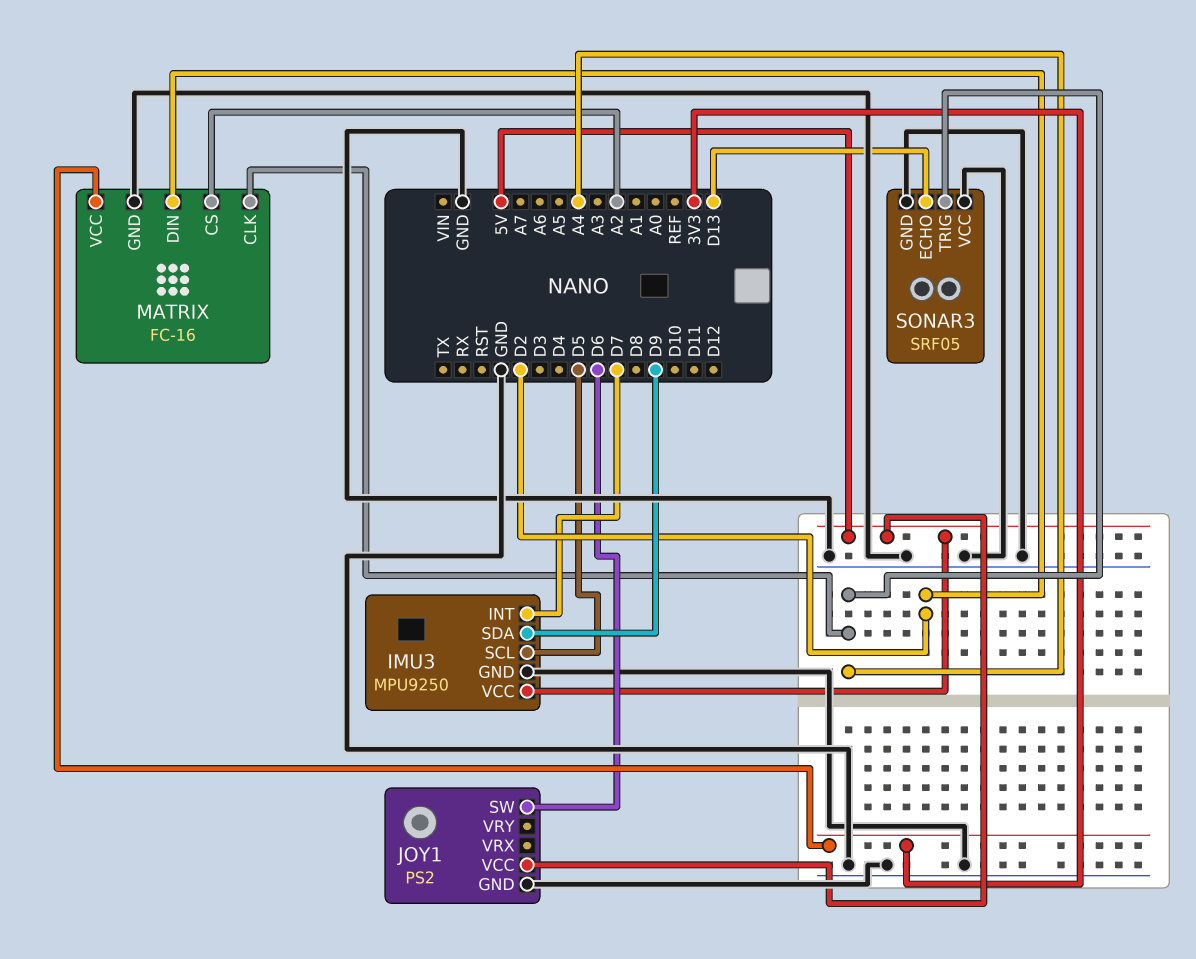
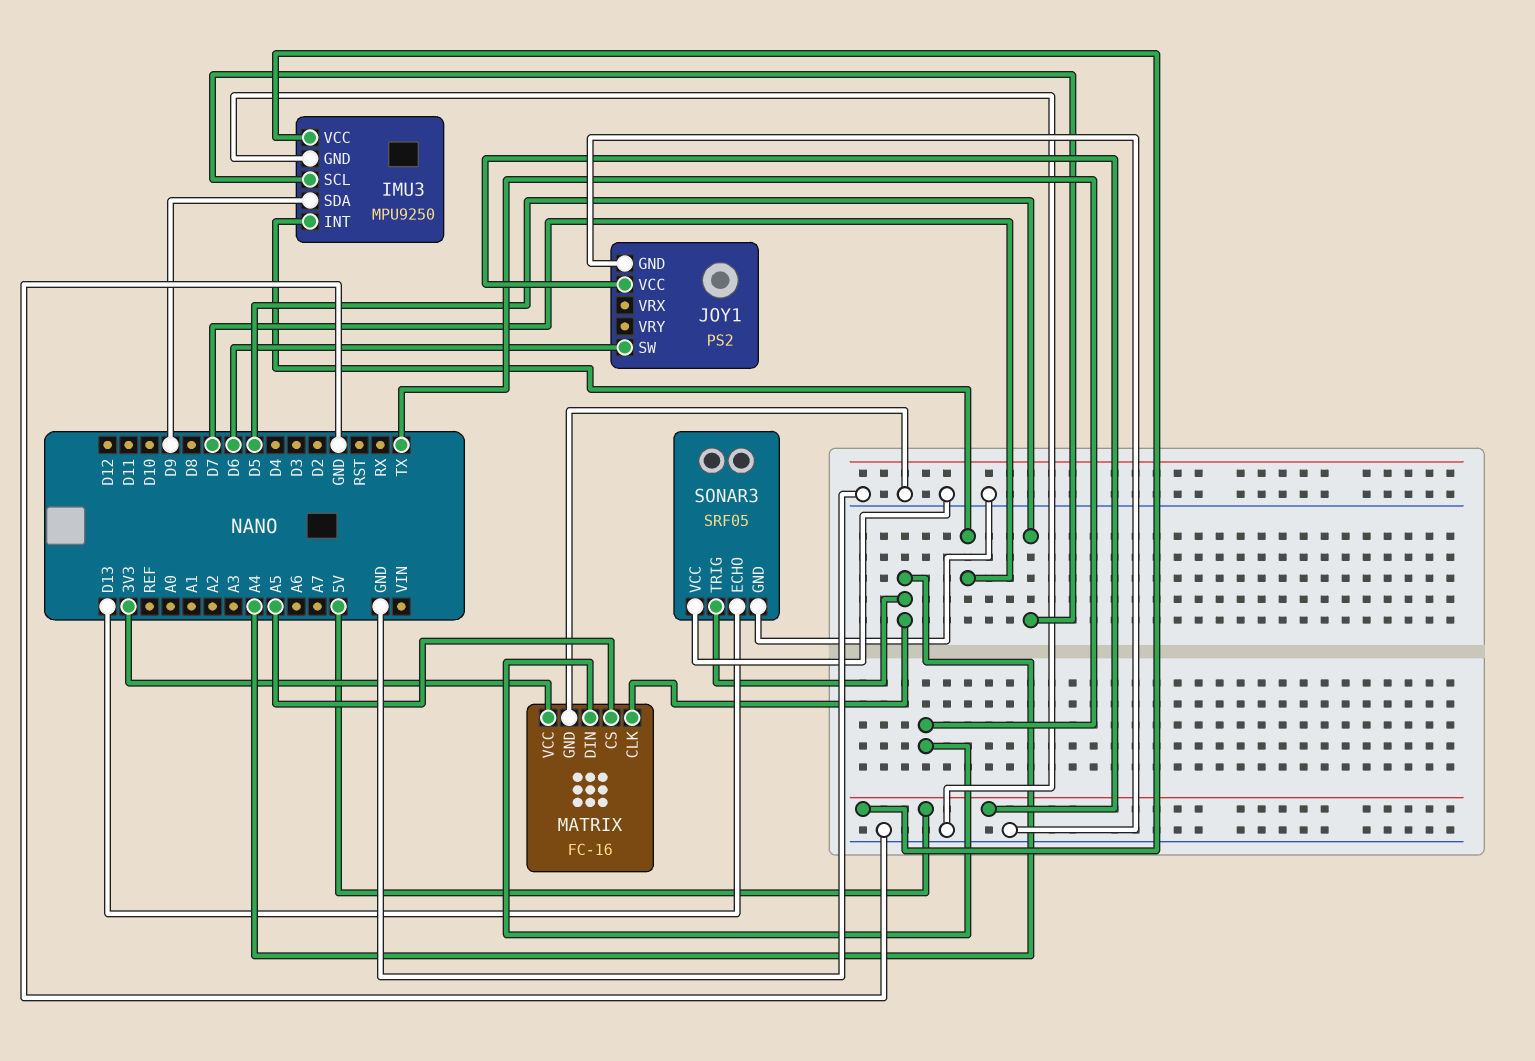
MATRIX pin CS: A2 -> A5
MATRIX pin DIN: D2 -> TX

